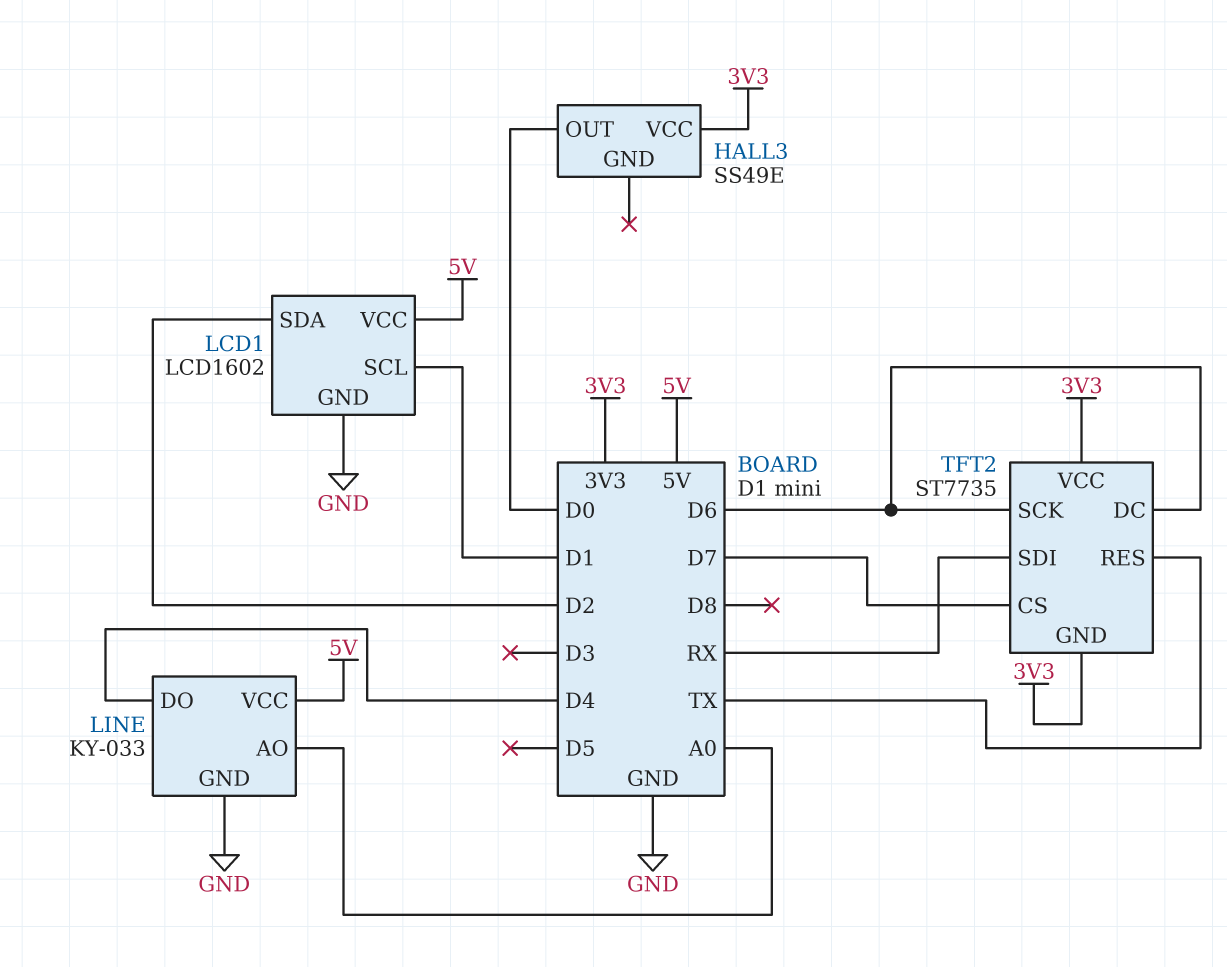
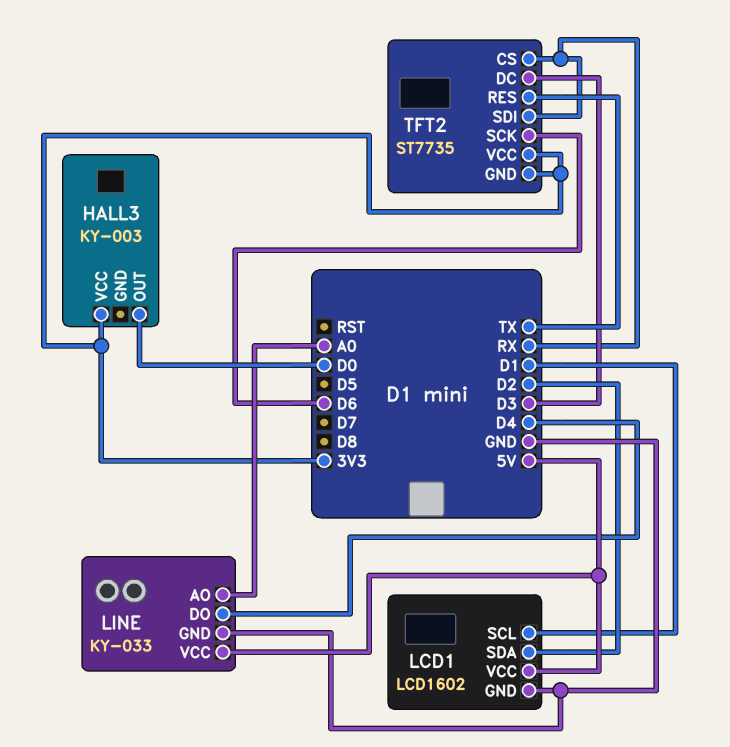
HALL3: SS49E -> KY-003
TFT2 pin CS: D7 -> RX
TFT2 pin DC: D6 -> D3

